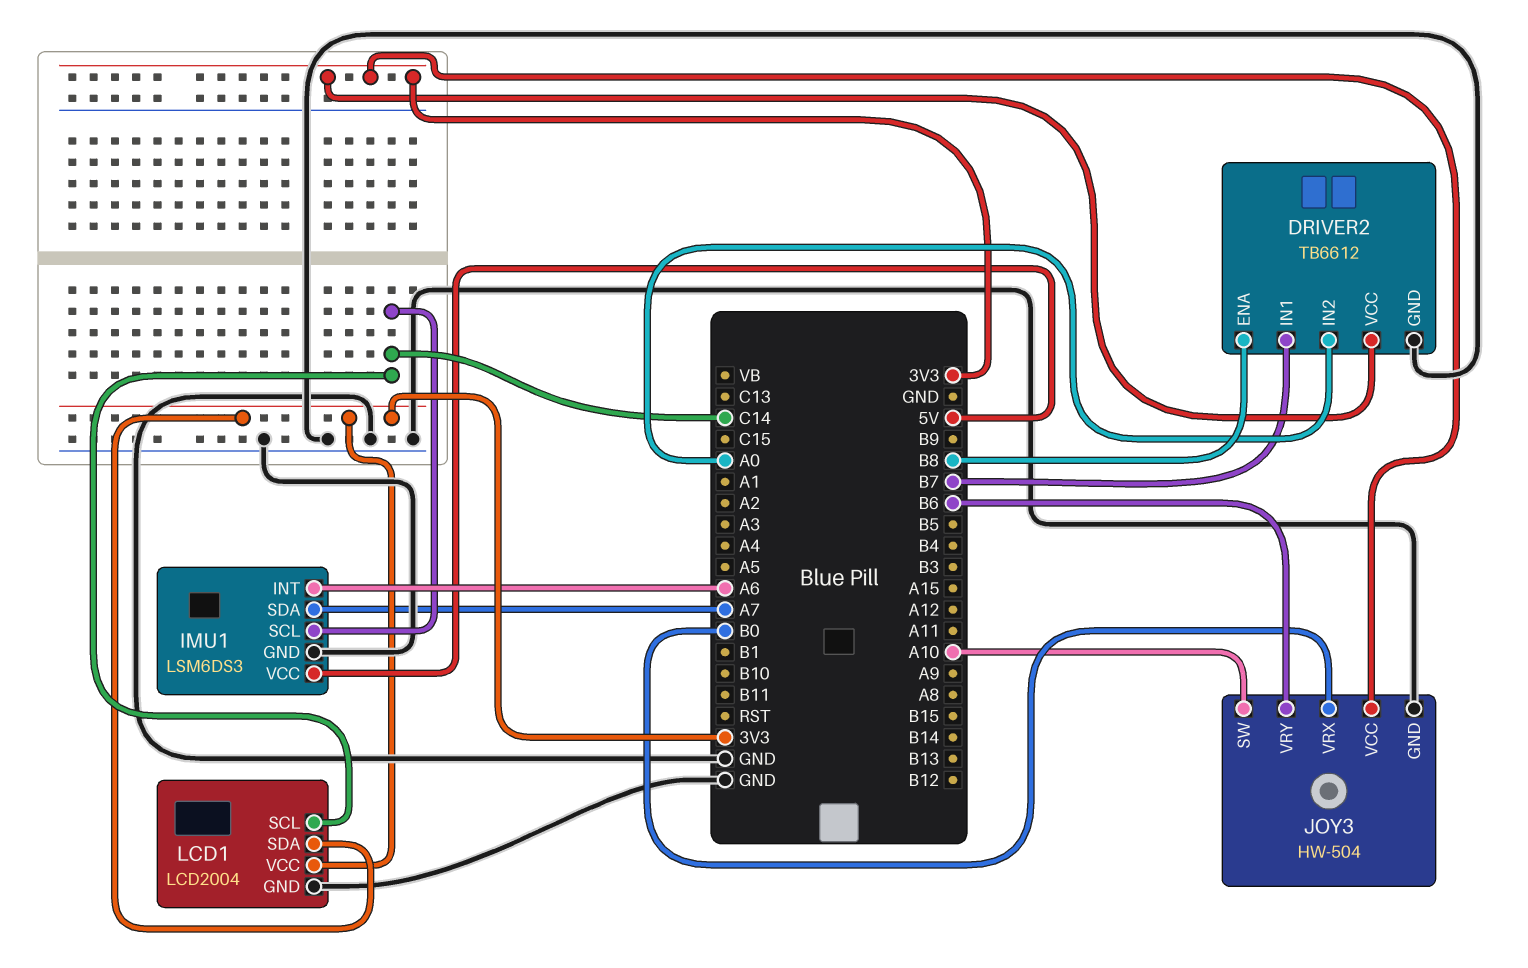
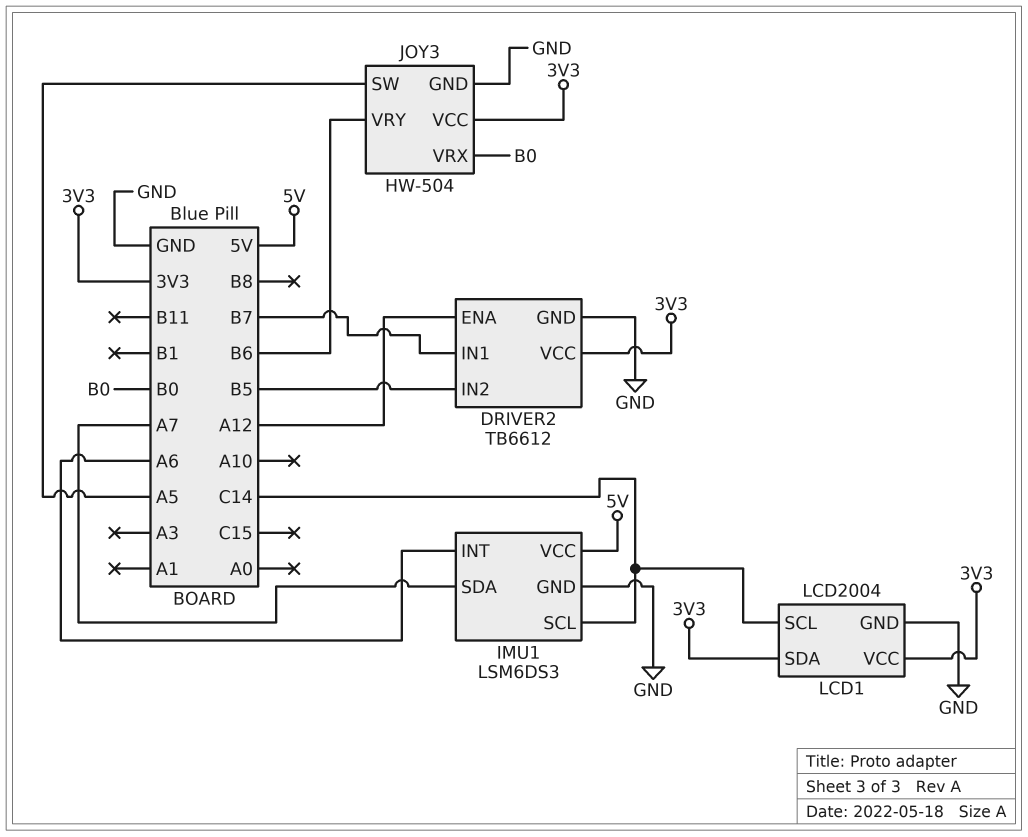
DRIVER2 pin ENA: B8 -> A12
DRIVER2 pin IN2: A0 -> B5
JOY3 pin SW: A10 -> A5

